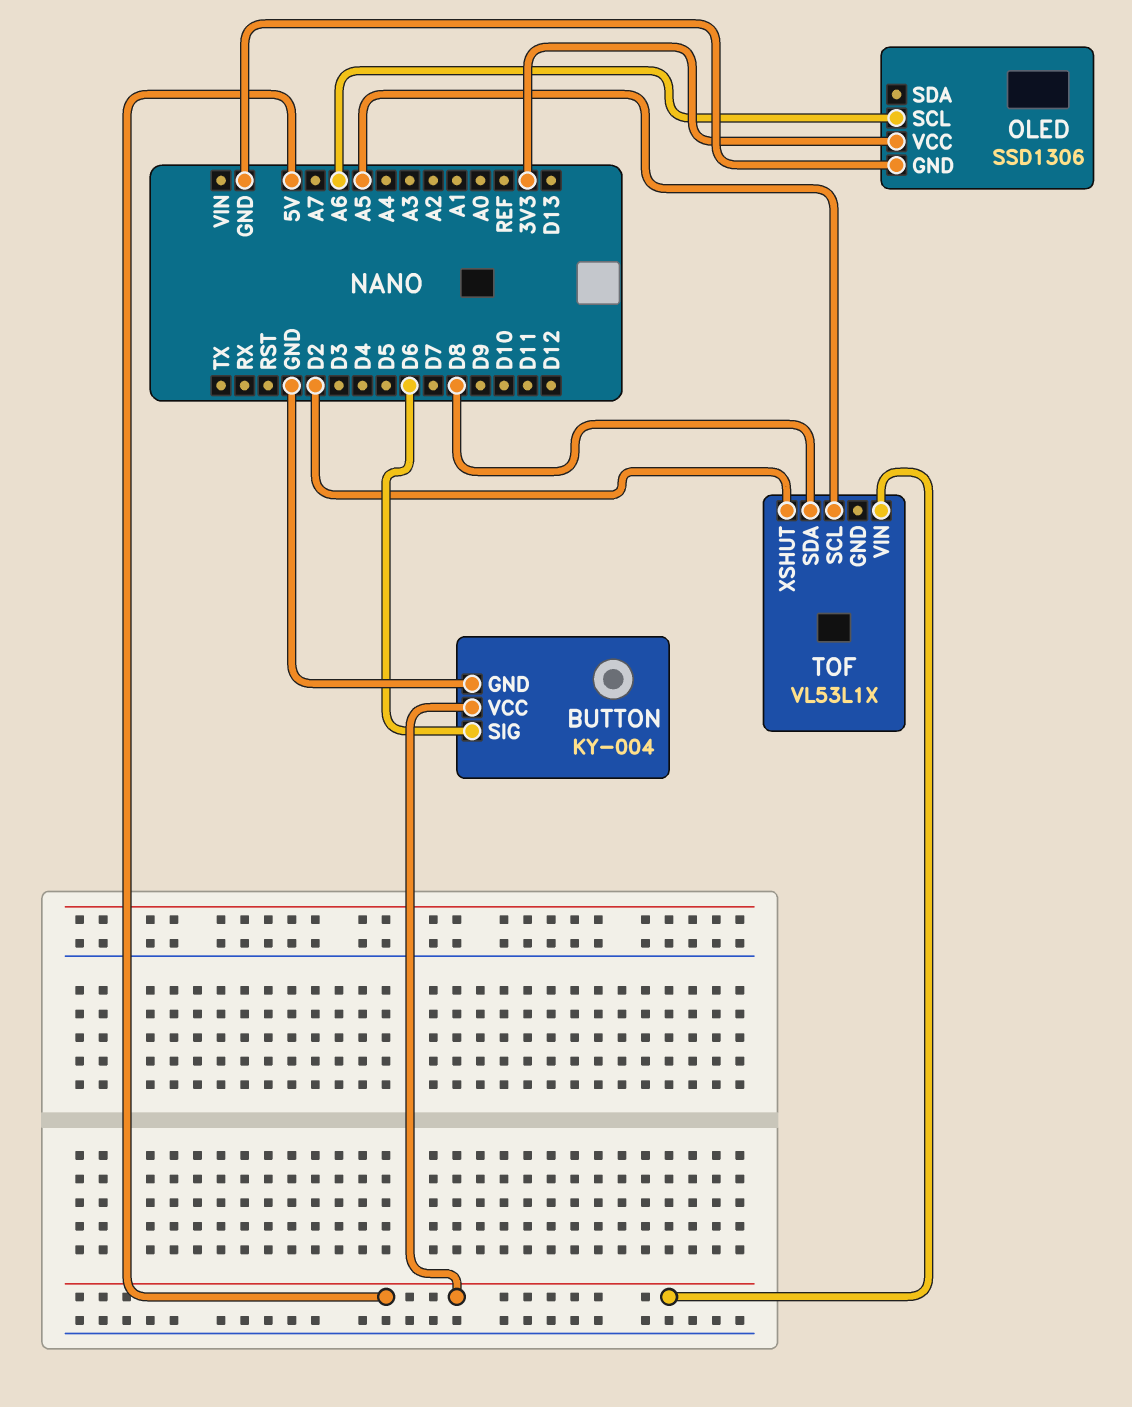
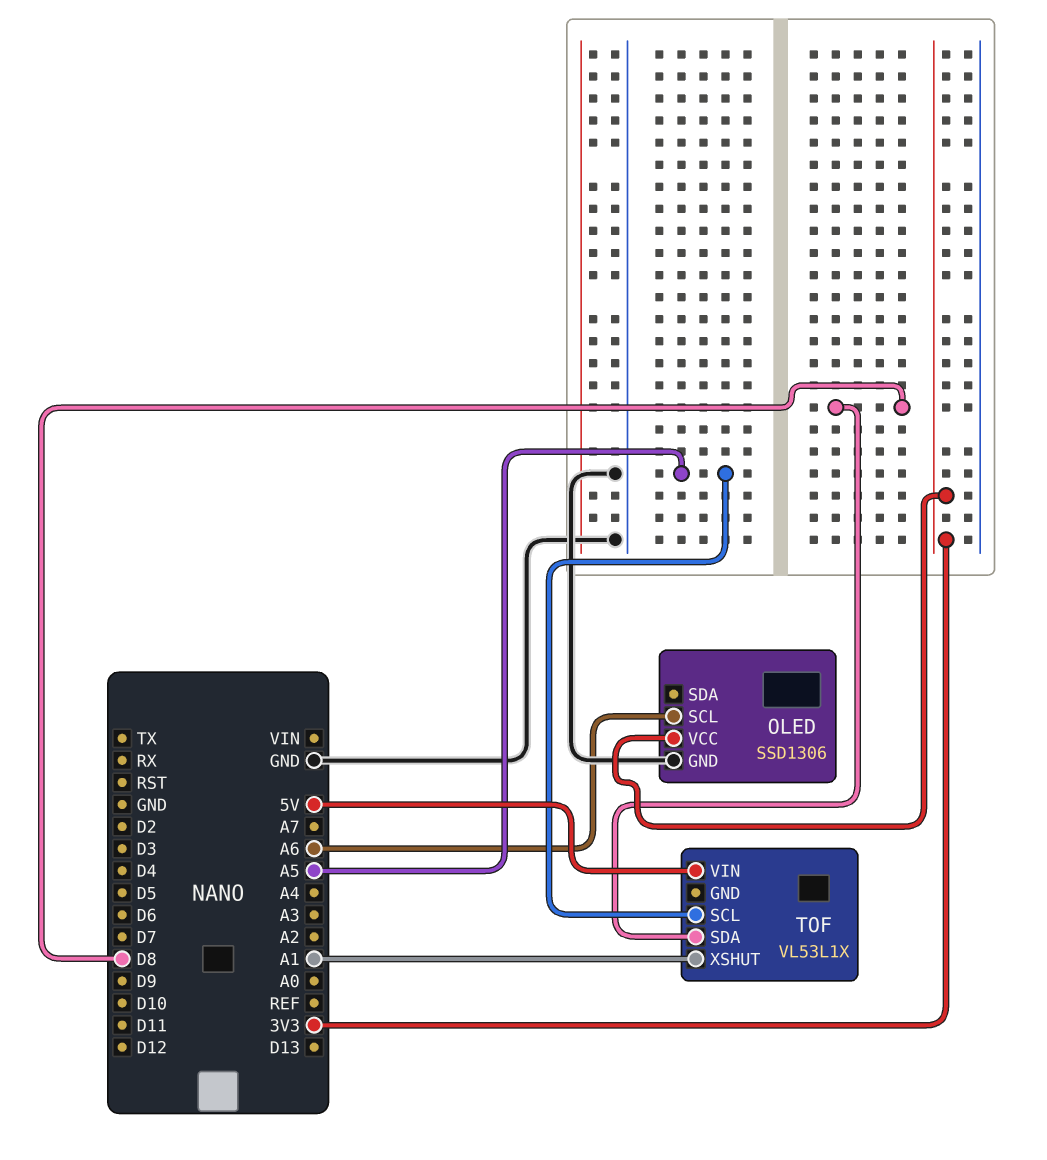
BUTTON: KY-004 -> none
BUTTON pin GND: GND -> none
BUTTON pin SIG: D6 -> none
BUTTON pin VCC: 5V -> none
TOF pin XSHUT: D2 -> A1

